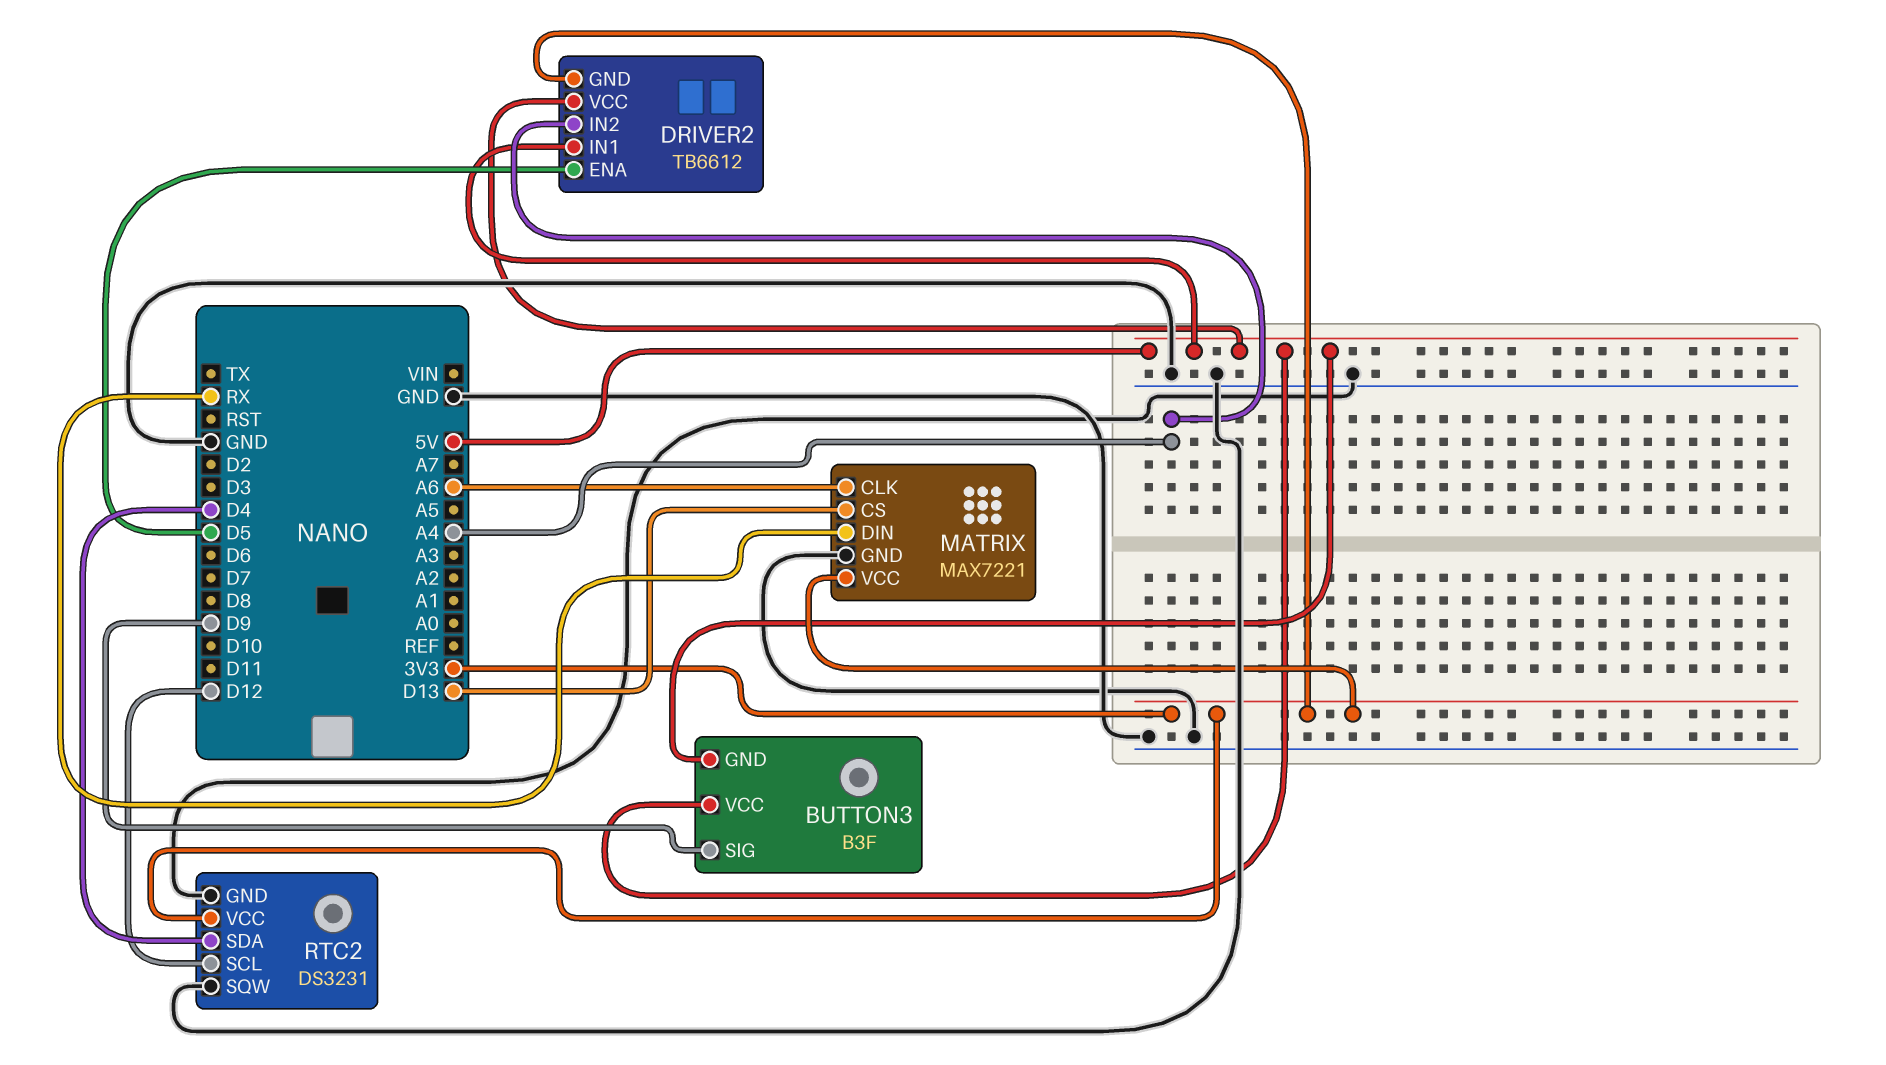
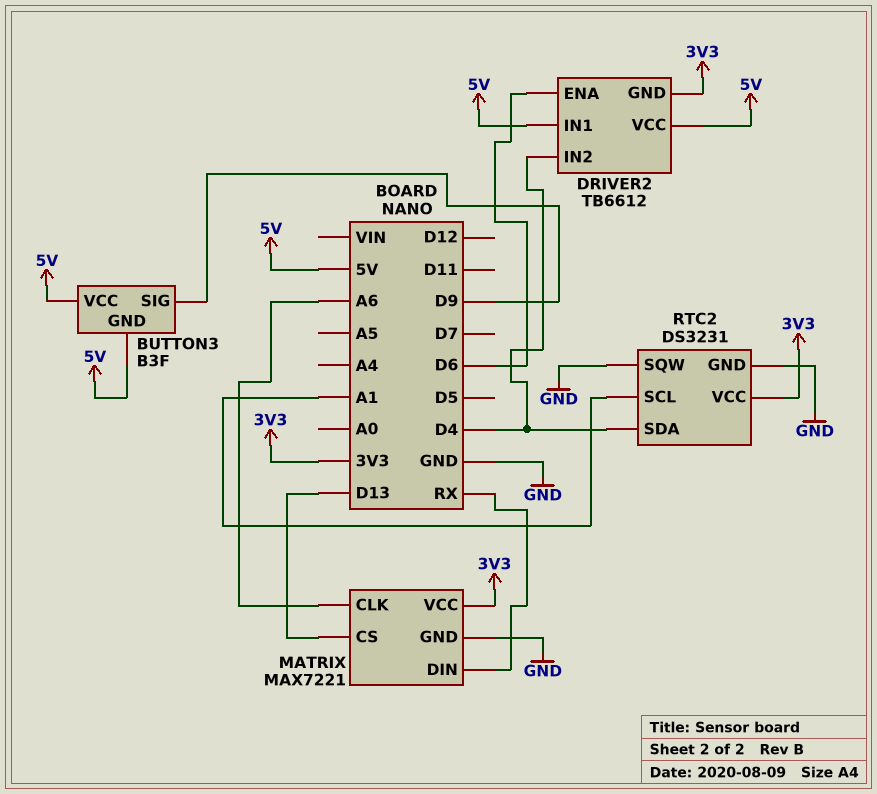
DRIVER2 pin ENA: D5 -> D6
DRIVER2 pin IN2: A4 -> D4
RTC2 pin SCL: D12 -> A1

